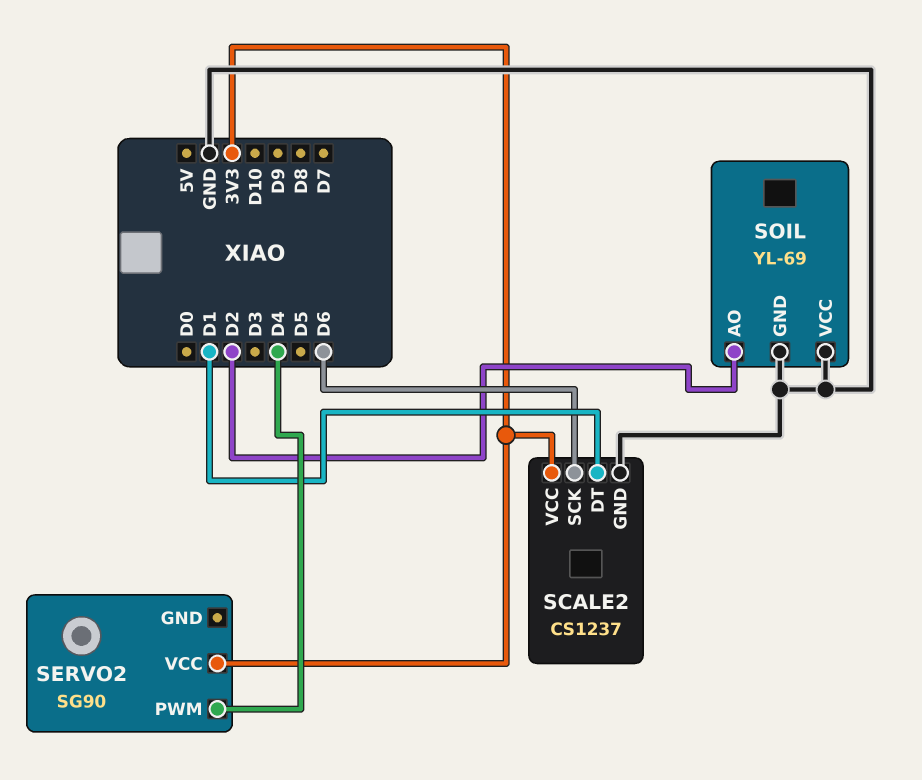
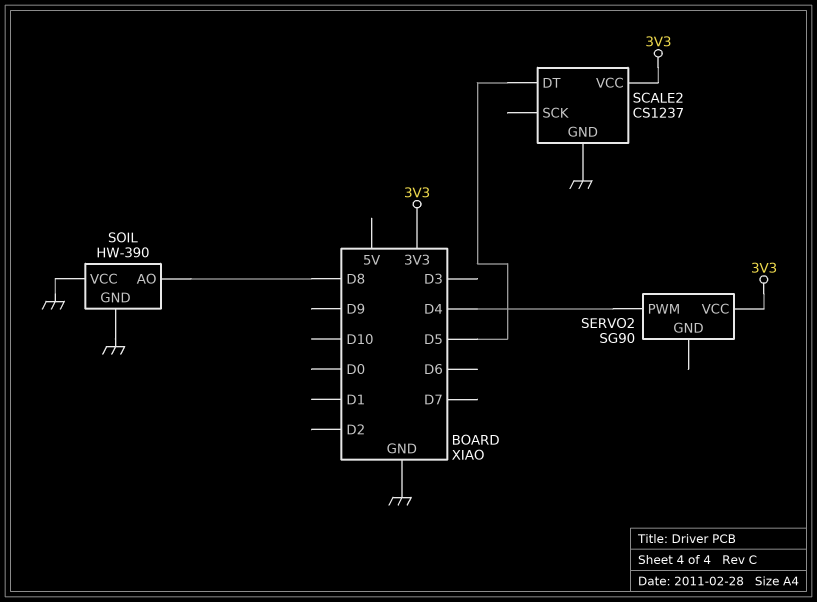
SCALE2 pin DT: D1 -> D5
SCALE2 pin SCK: D6 -> none
SOIL: YL-69 -> HW-390
SOIL pin AO: D2 -> D8

